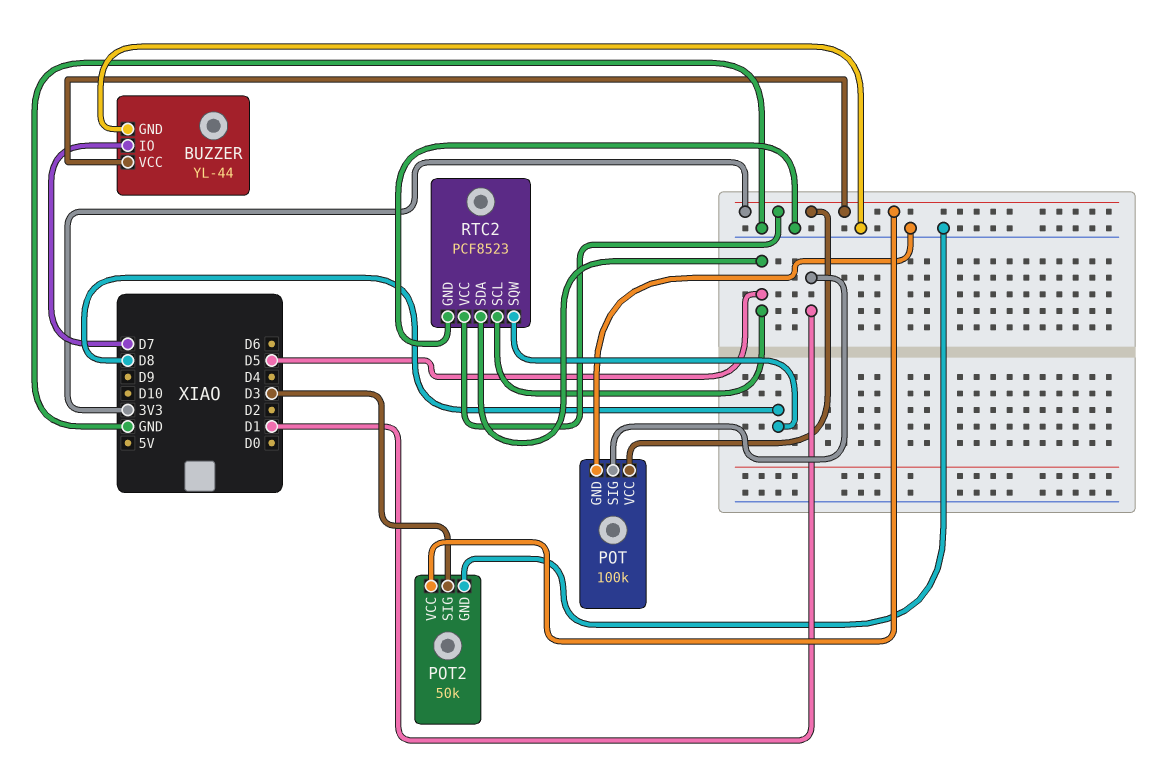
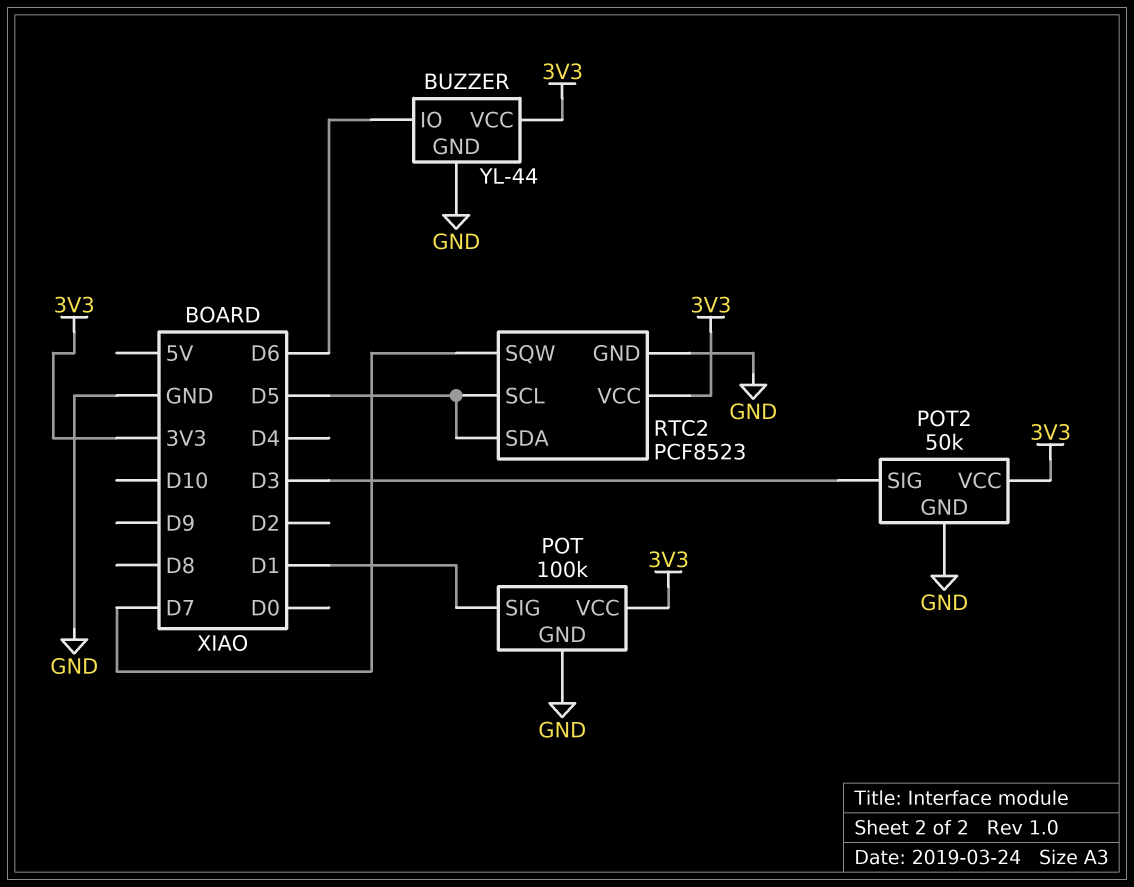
BUZZER pin IO: D7 -> D6
RTC2 pin SQW: D8 -> D7

